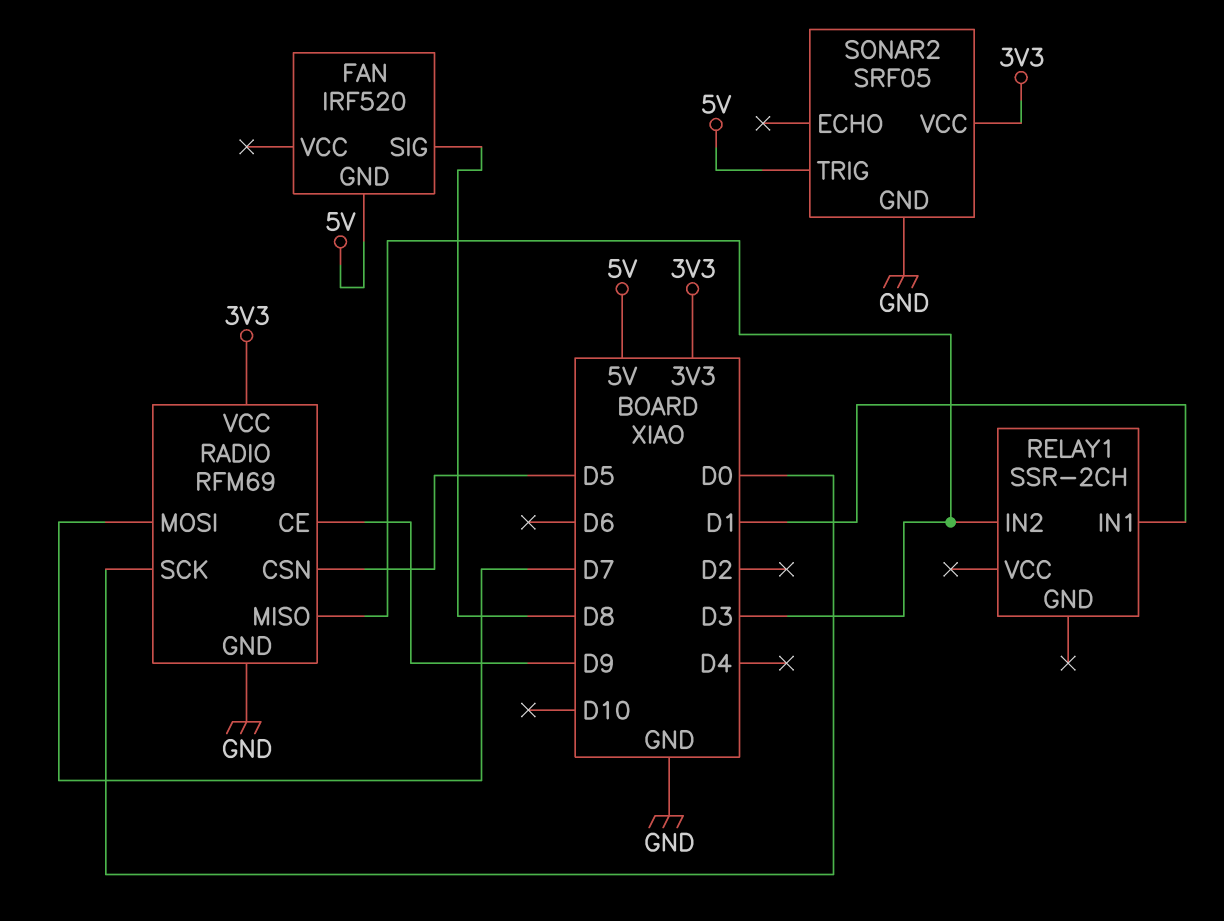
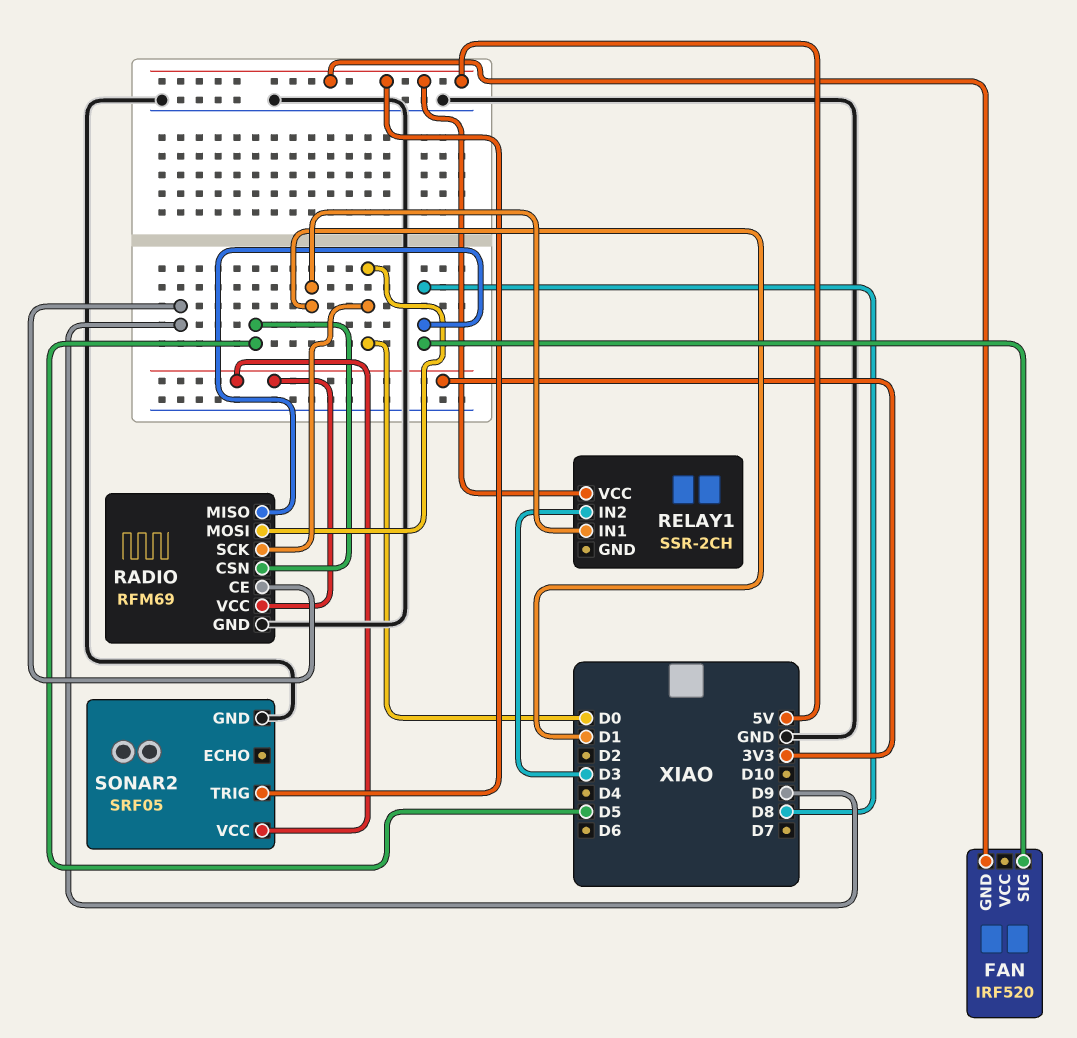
RADIO pin MISO: D3 -> D8
RADIO pin MOSI: D7 -> D0
RELAY1 pin VCC: none -> 5V

